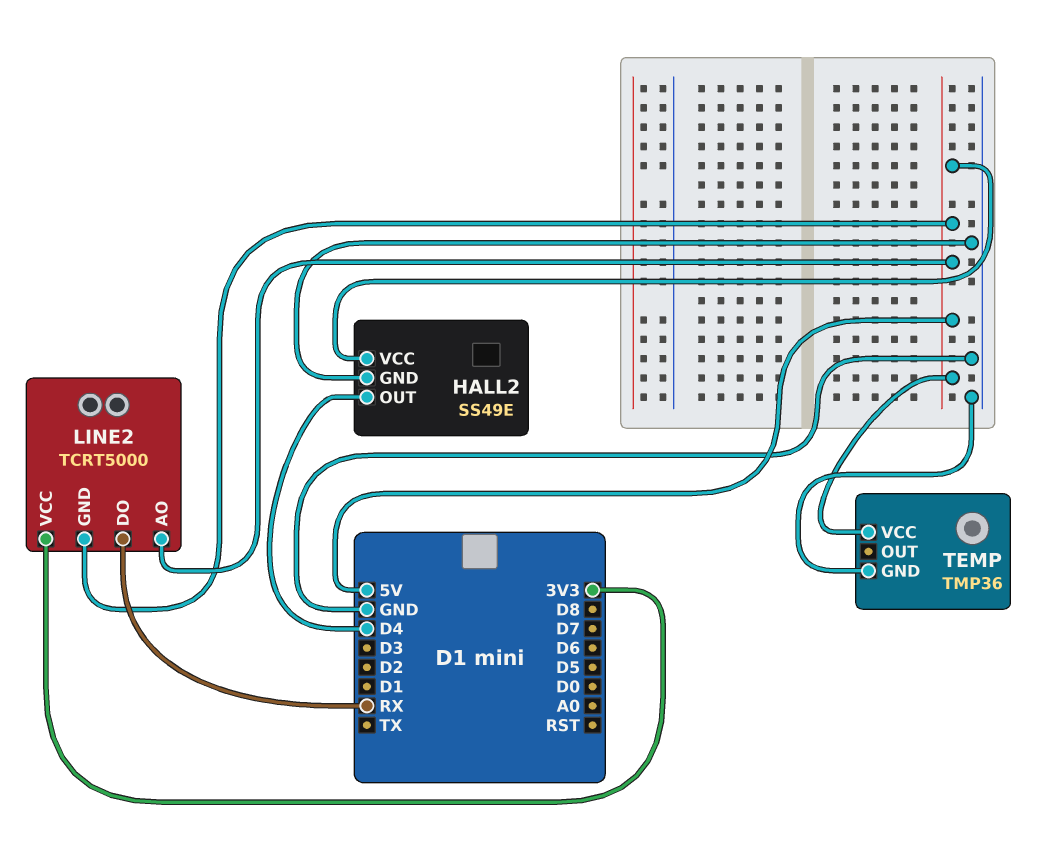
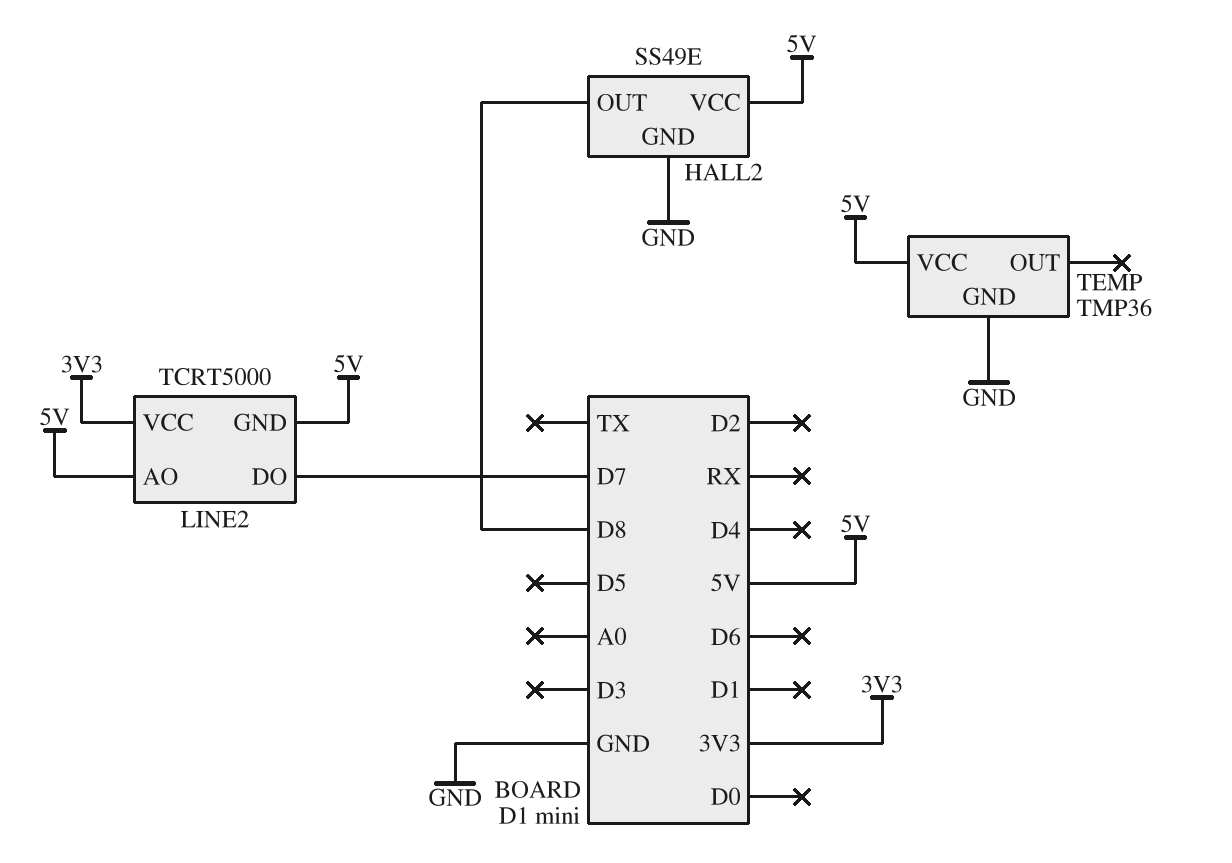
HALL2 pin OUT: D4 -> D8
LINE2 pin DO: RX -> D7

